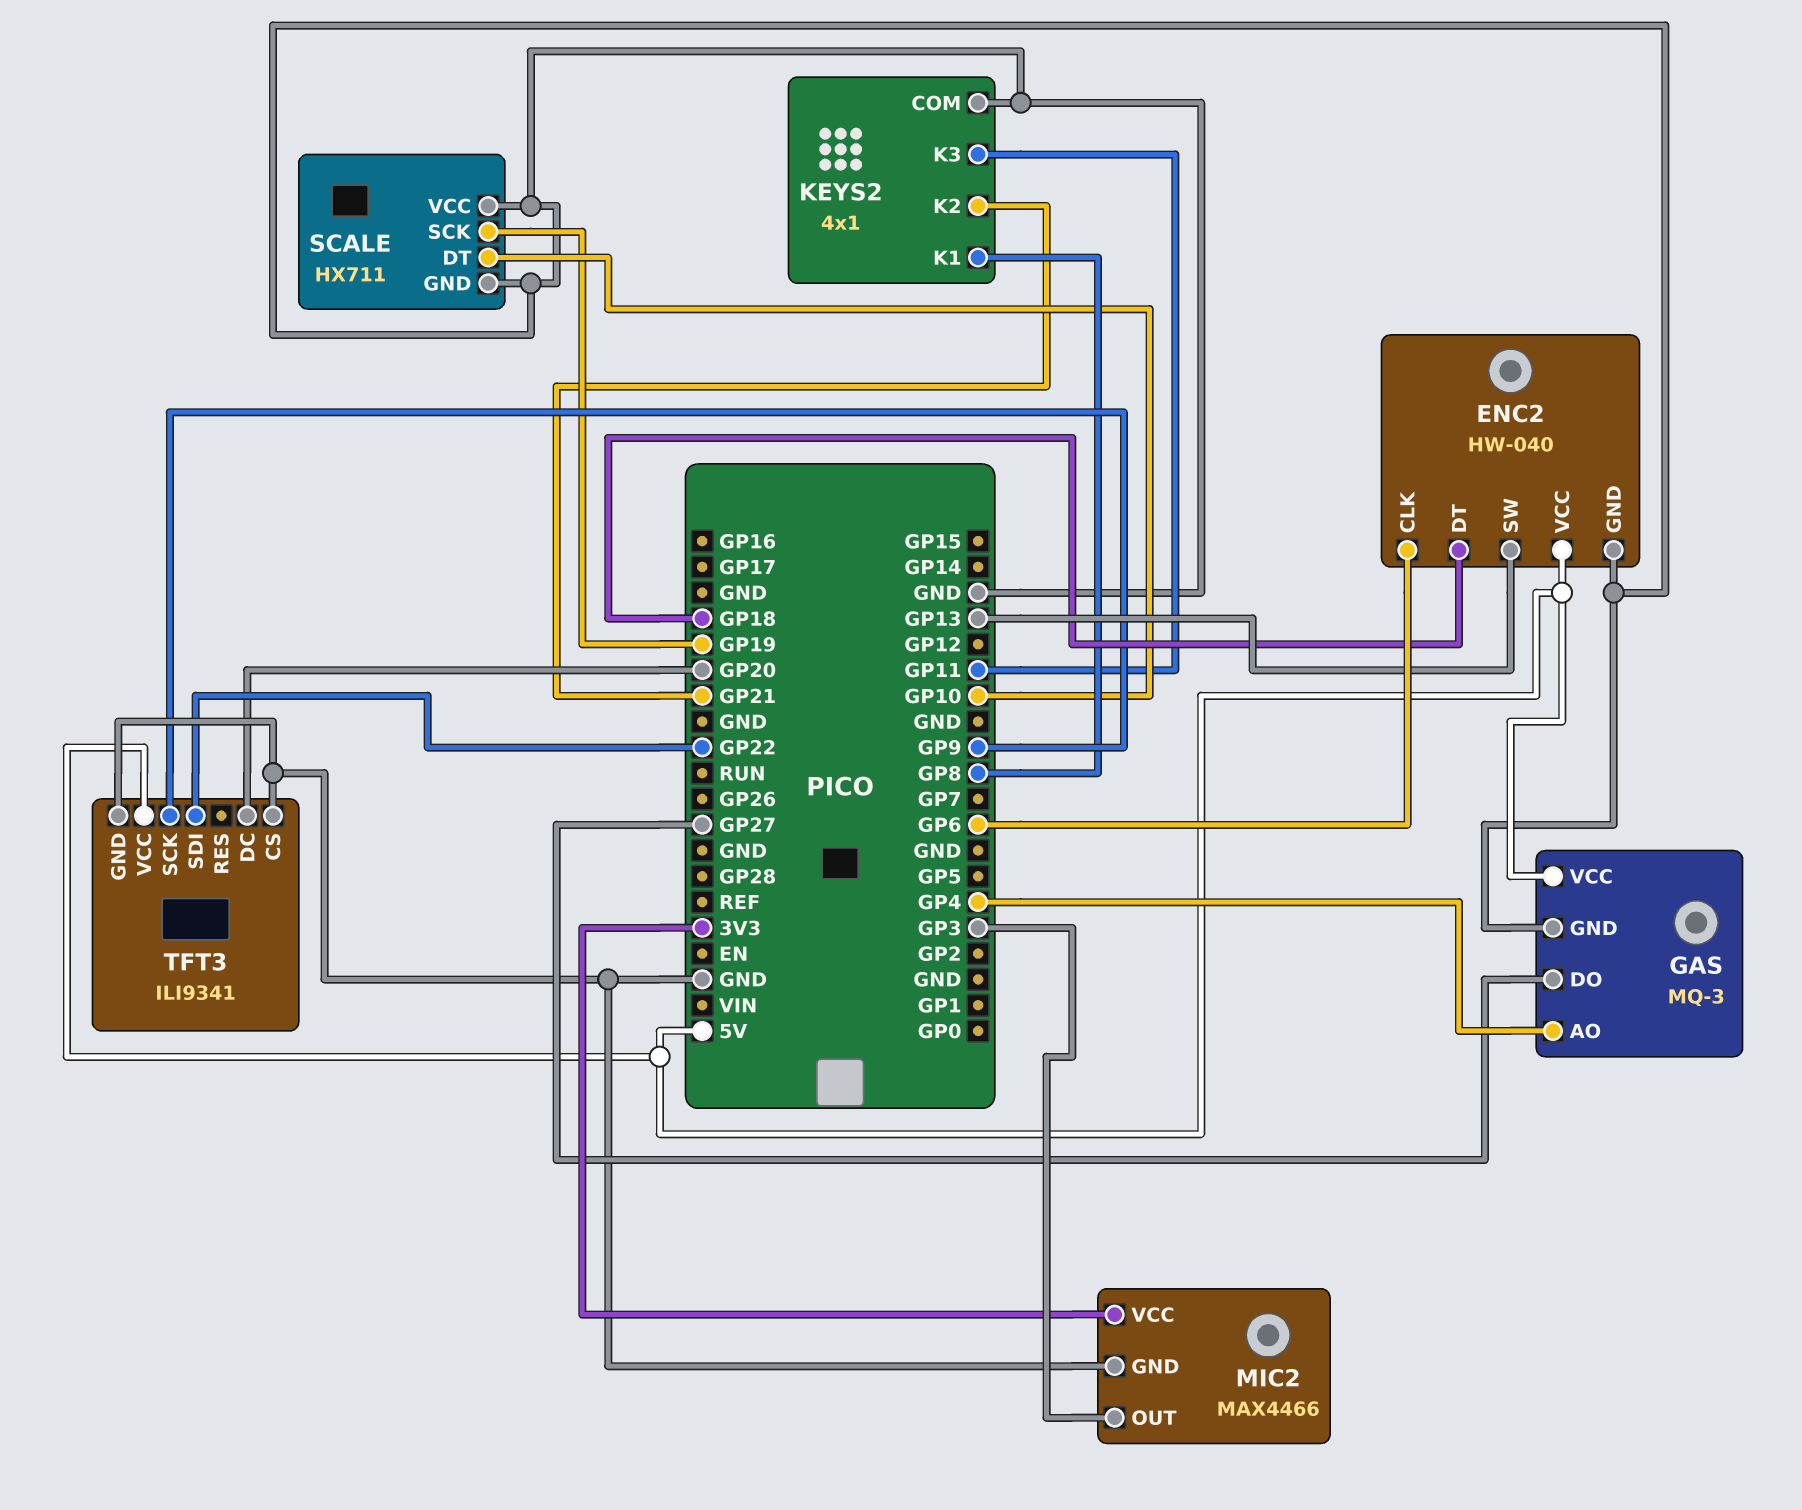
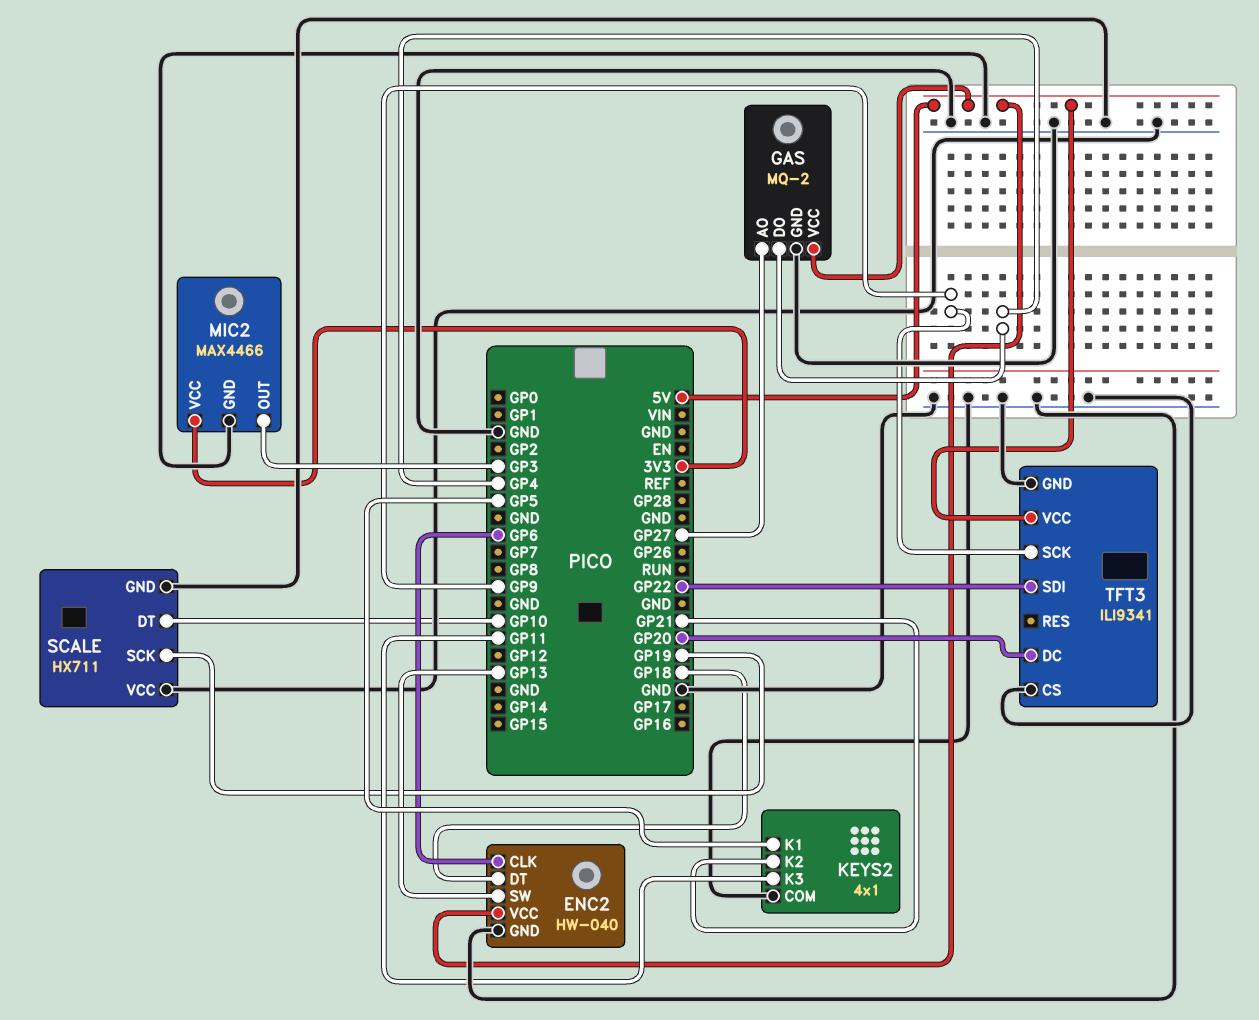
GAS: MQ-3 -> MQ-2
GAS pin AO: GP4 -> GP27
GAS pin DO: GP27 -> GP4
KEYS2 pin K1: GP8 -> GP5

